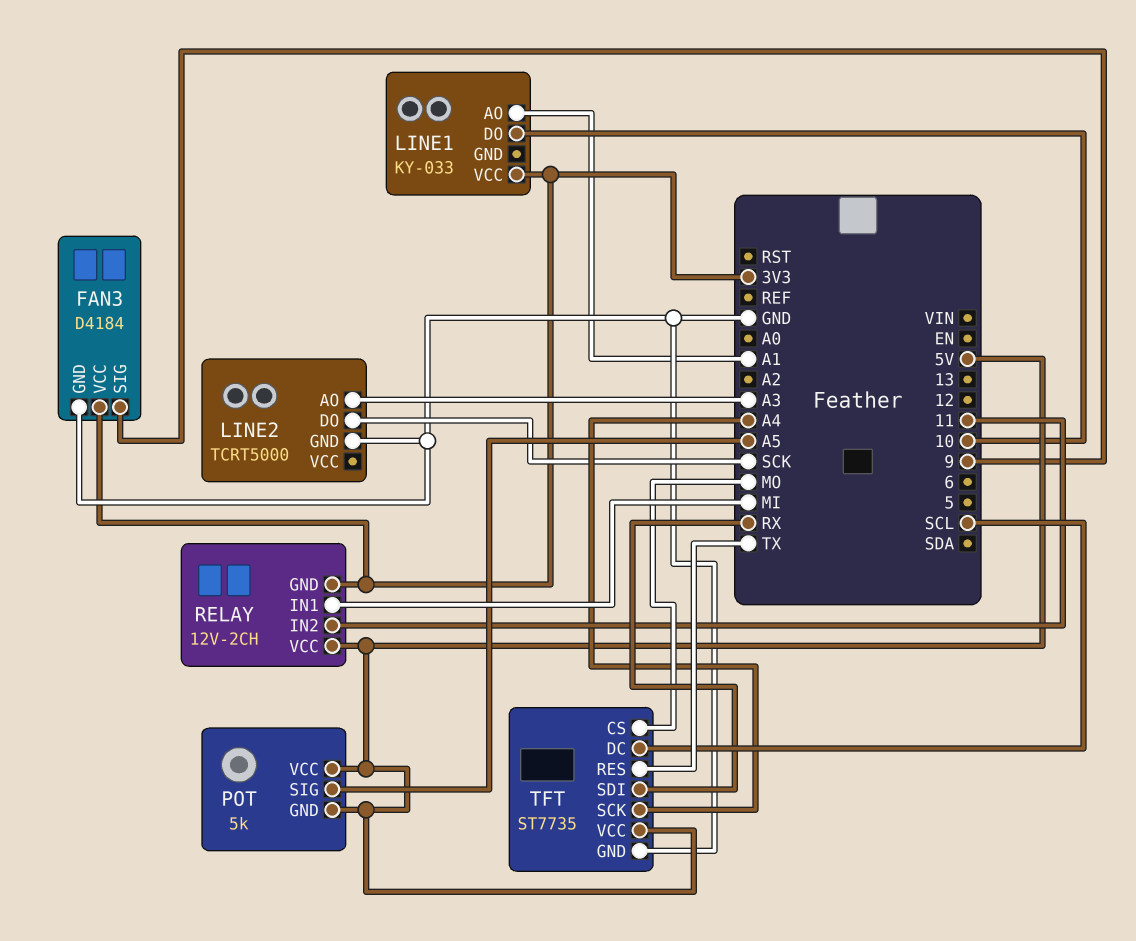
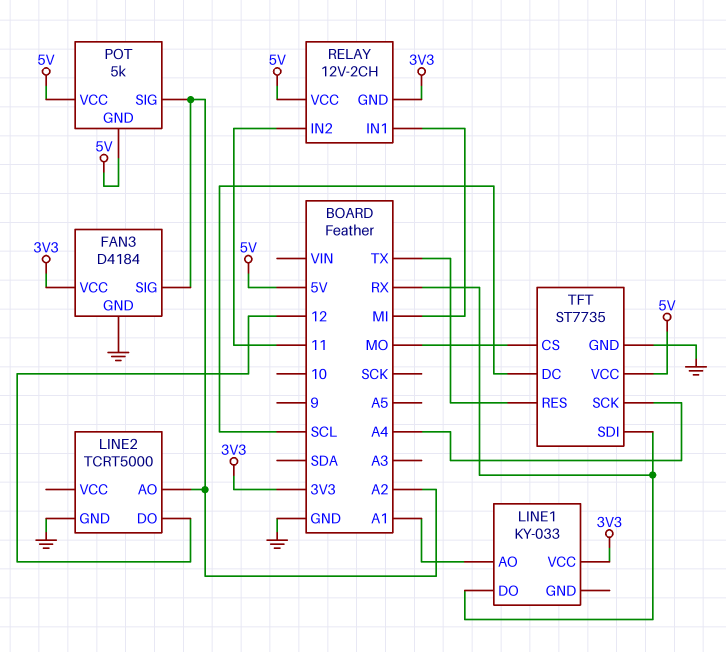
FAN3 pin SIG: 9 -> A2
LINE1 pin DO: 10 -> RX
LINE2 pin AO: A3 -> A2
LINE2 pin DO: SCK -> 12
POT pin SIG: A5 -> A2

